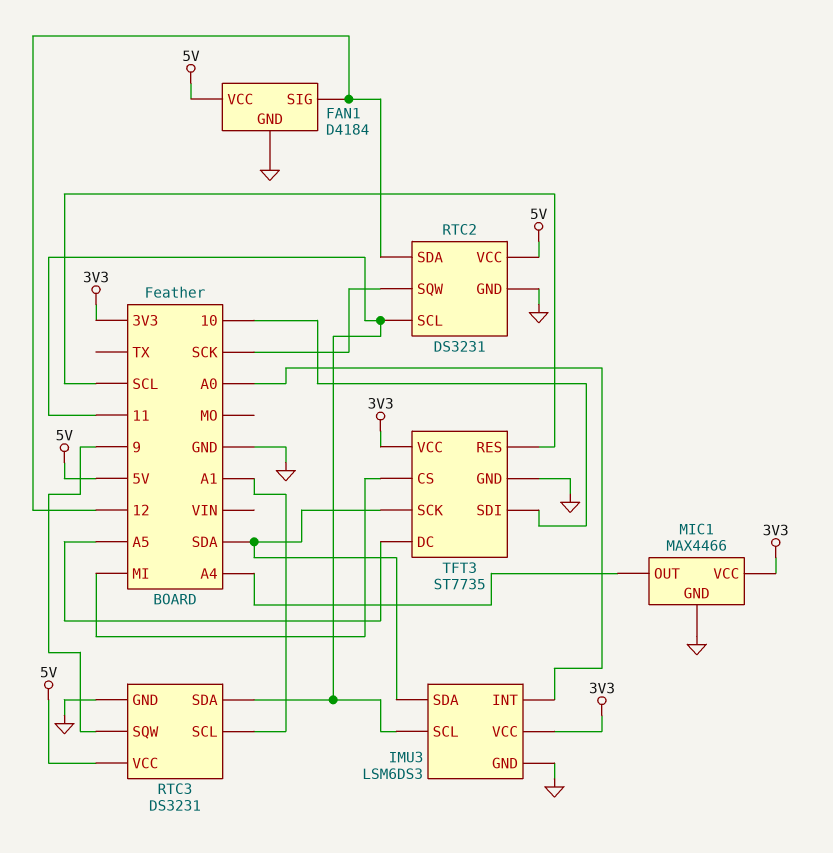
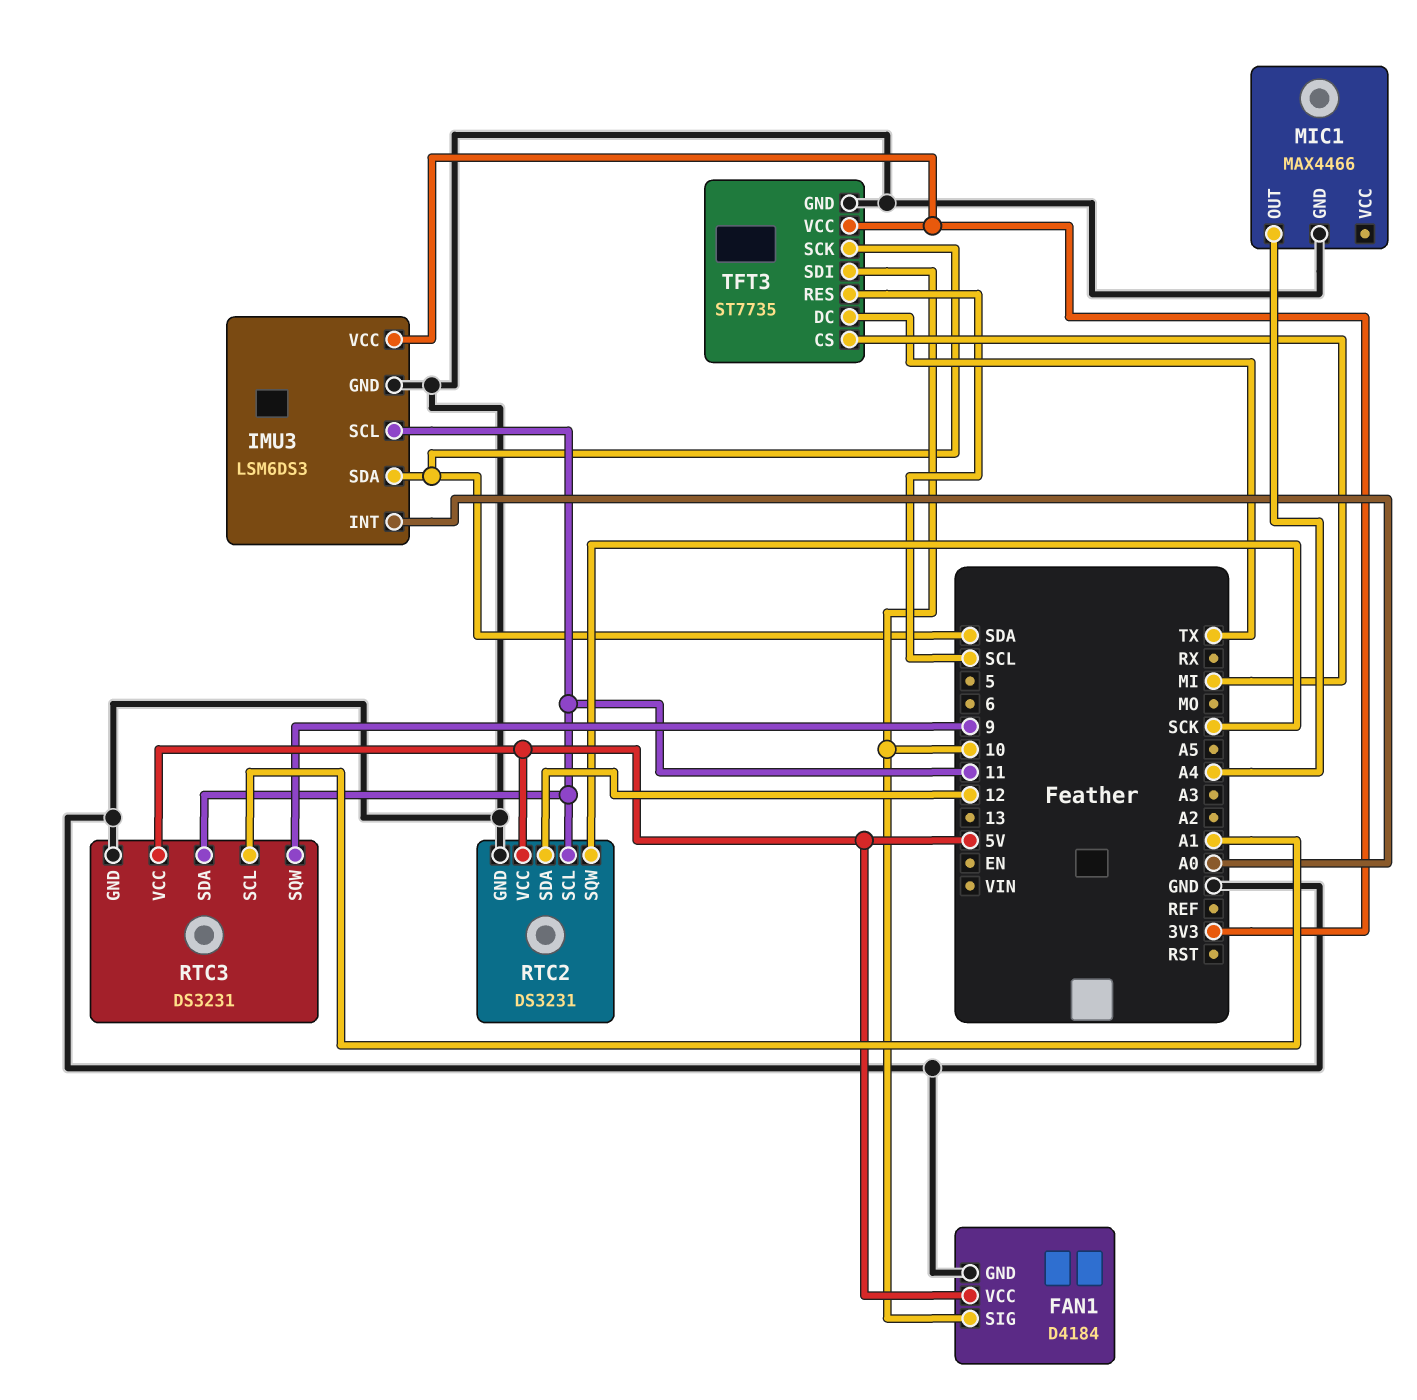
FAN1 pin SIG: 12 -> 10
MIC1 pin VCC: 3V3 -> none
TFT3 pin DC: A5 -> TX

